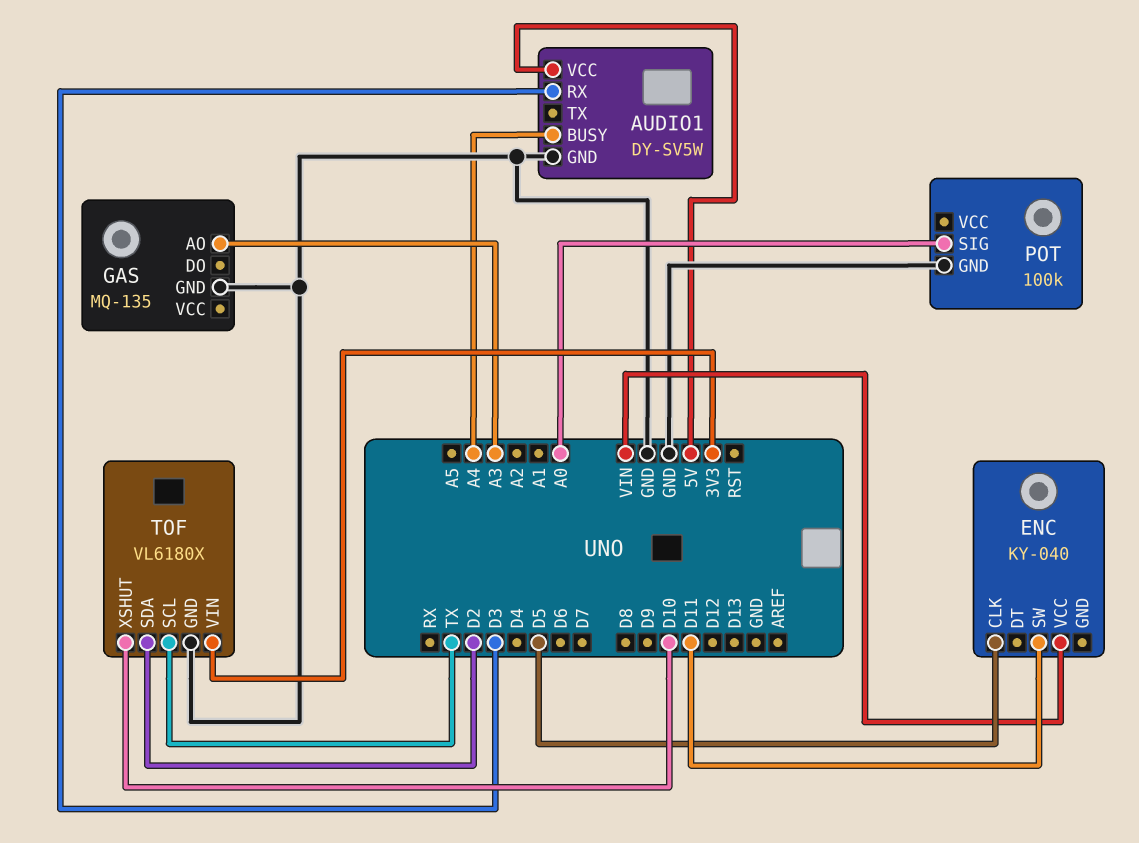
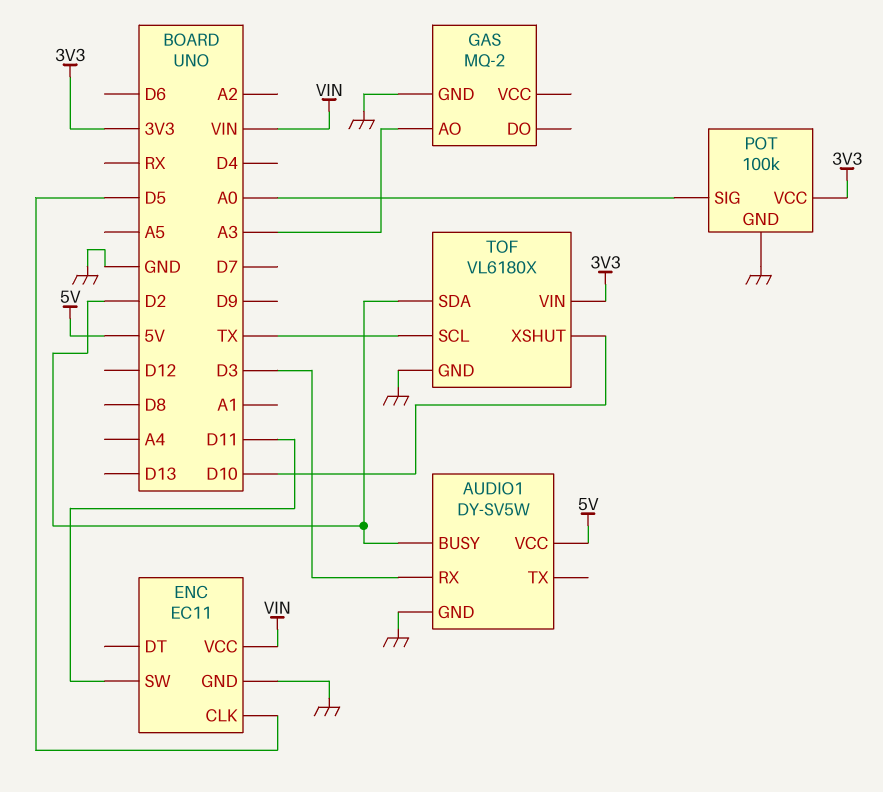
AUDIO1 pin BUSY: A4 -> D2
ENC: KY-040 -> EC11
ENC pin GND: none -> GND
GAS: MQ-135 -> MQ-2
POT pin VCC: none -> 3V3

